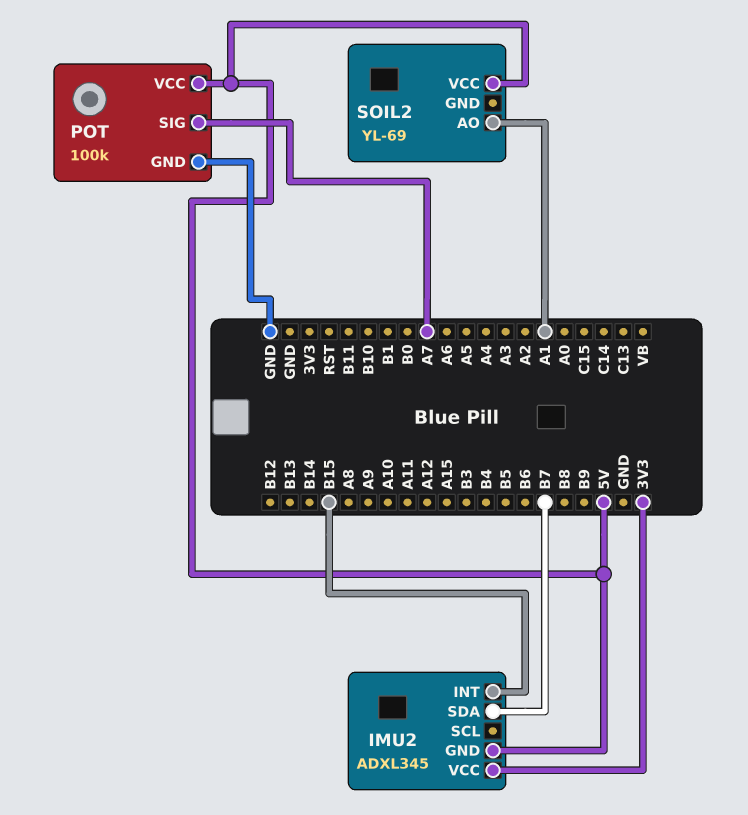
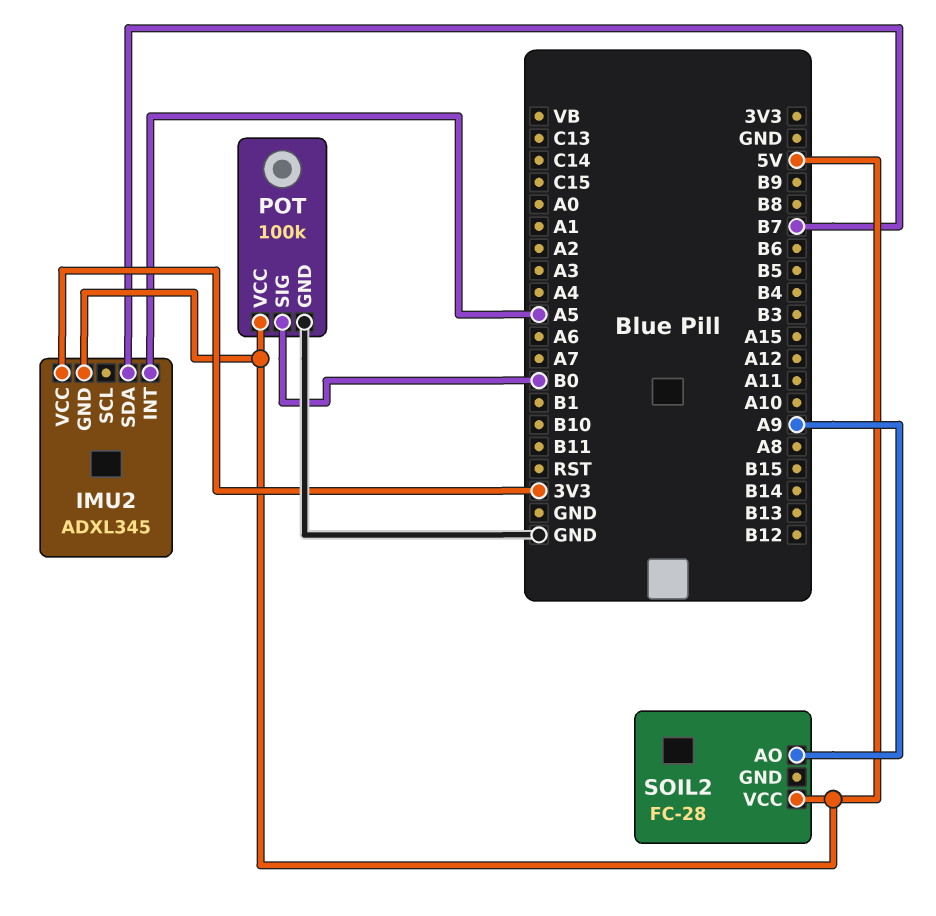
IMU2 pin INT: B15 -> A5
POT pin SIG: A7 -> B0
SOIL2: YL-69 -> FC-28
SOIL2 pin AO: A1 -> A9

